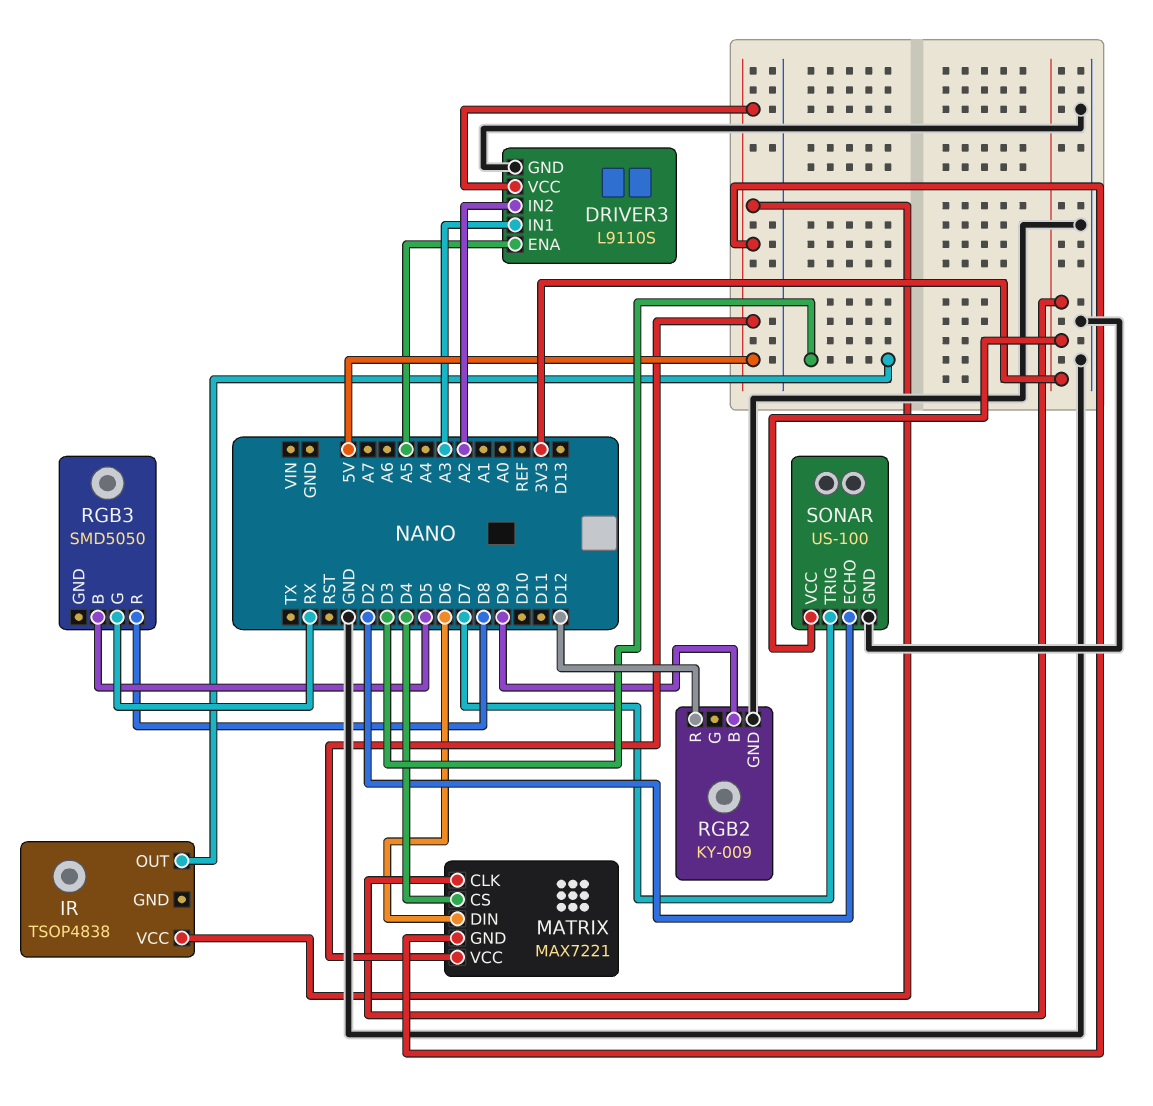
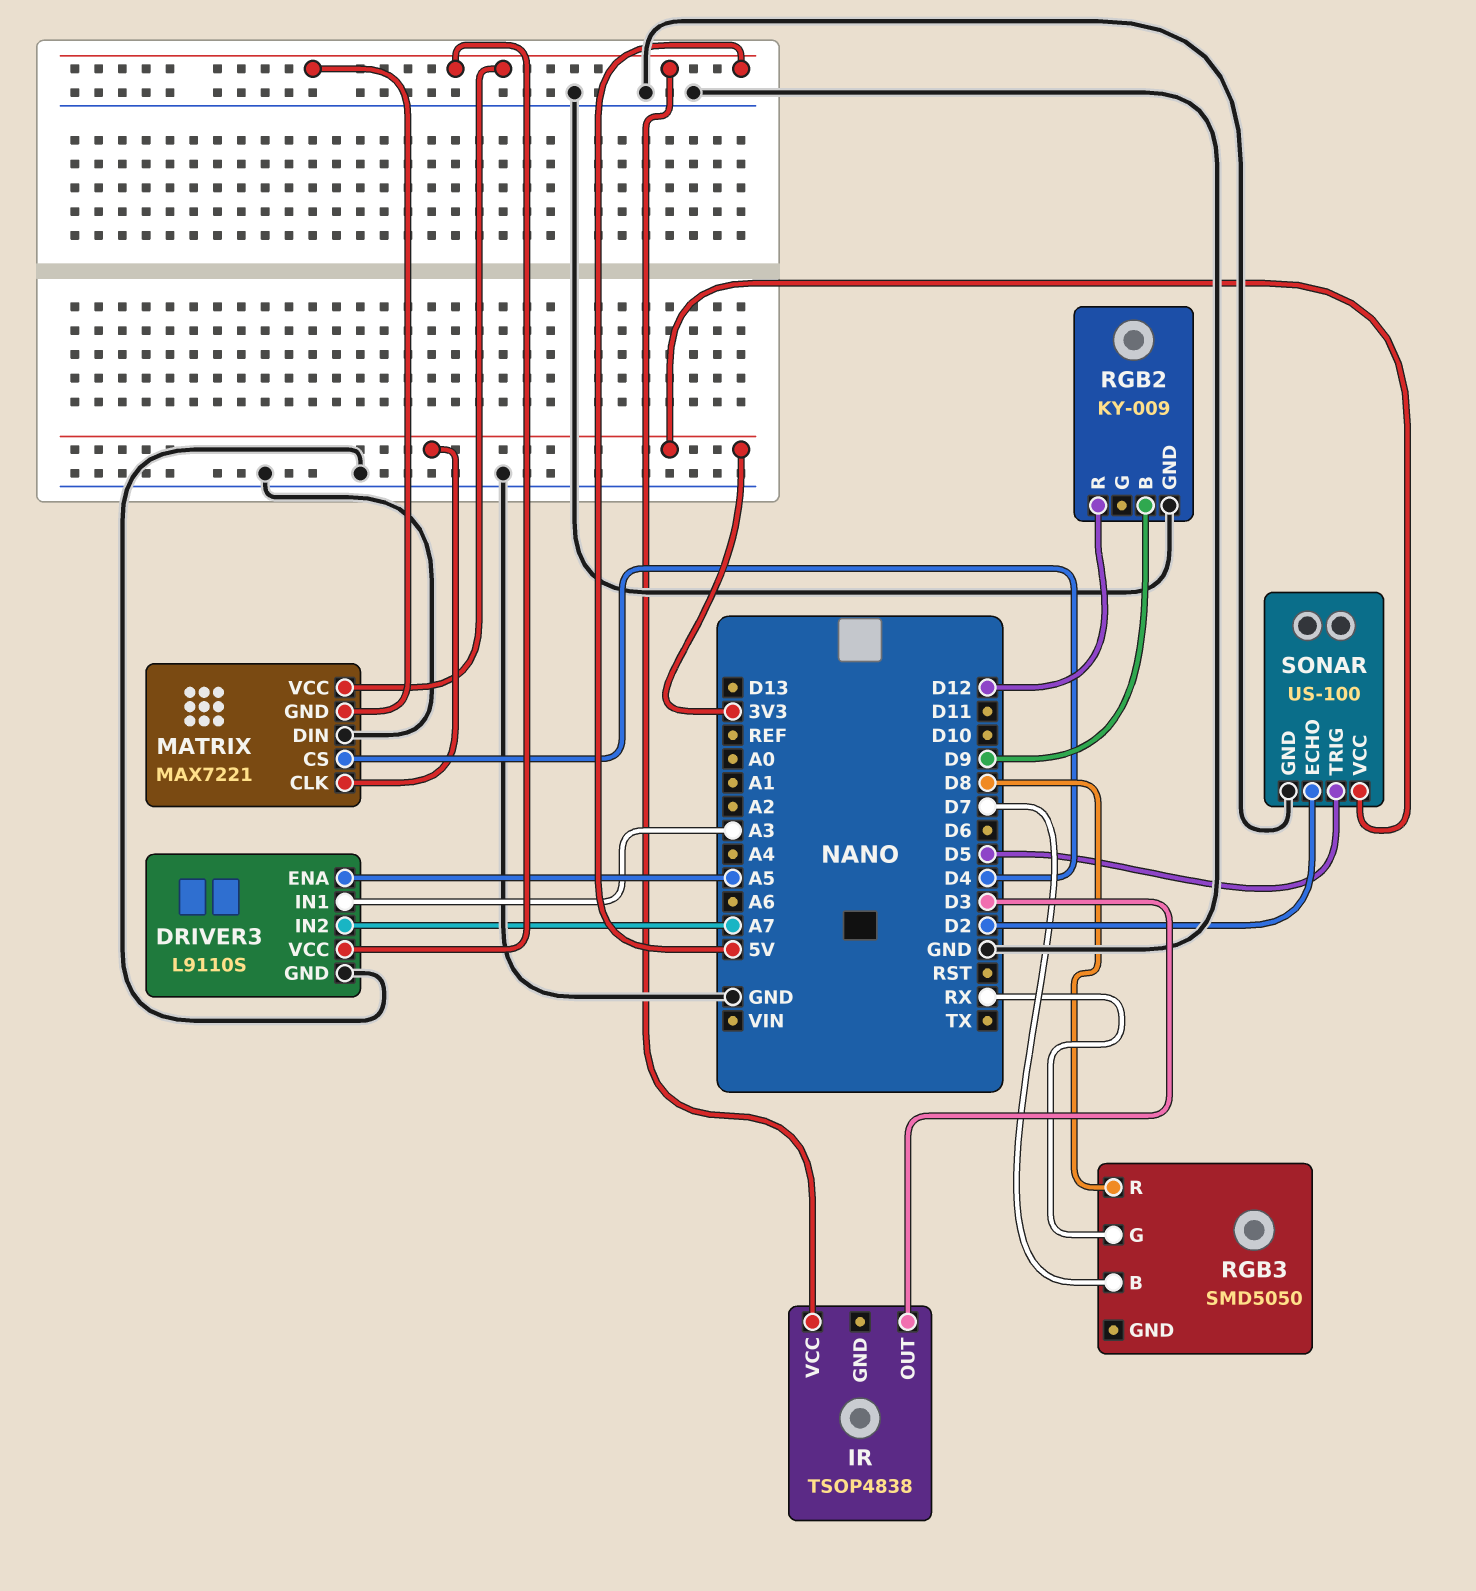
DRIVER3 pin IN2: A2 -> A7
MATRIX pin DIN: D6 -> GND
RGB3 pin B: D5 -> D7
SONAR pin TRIG: D7 -> D5

